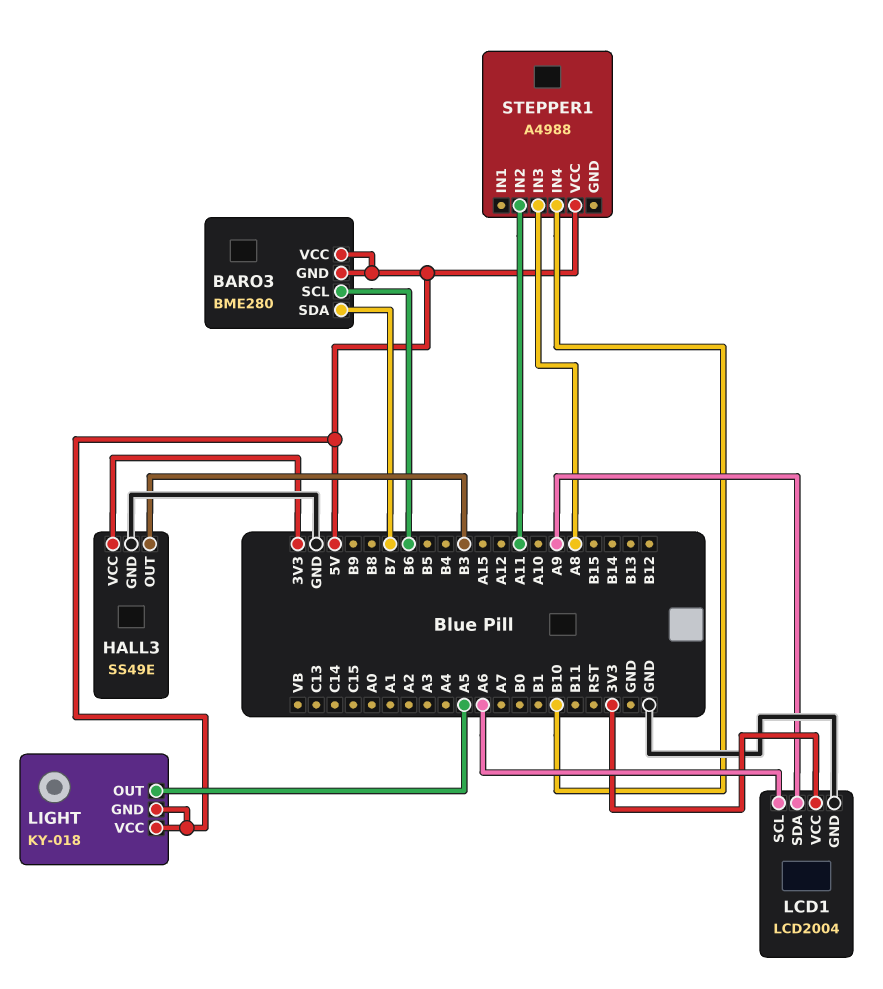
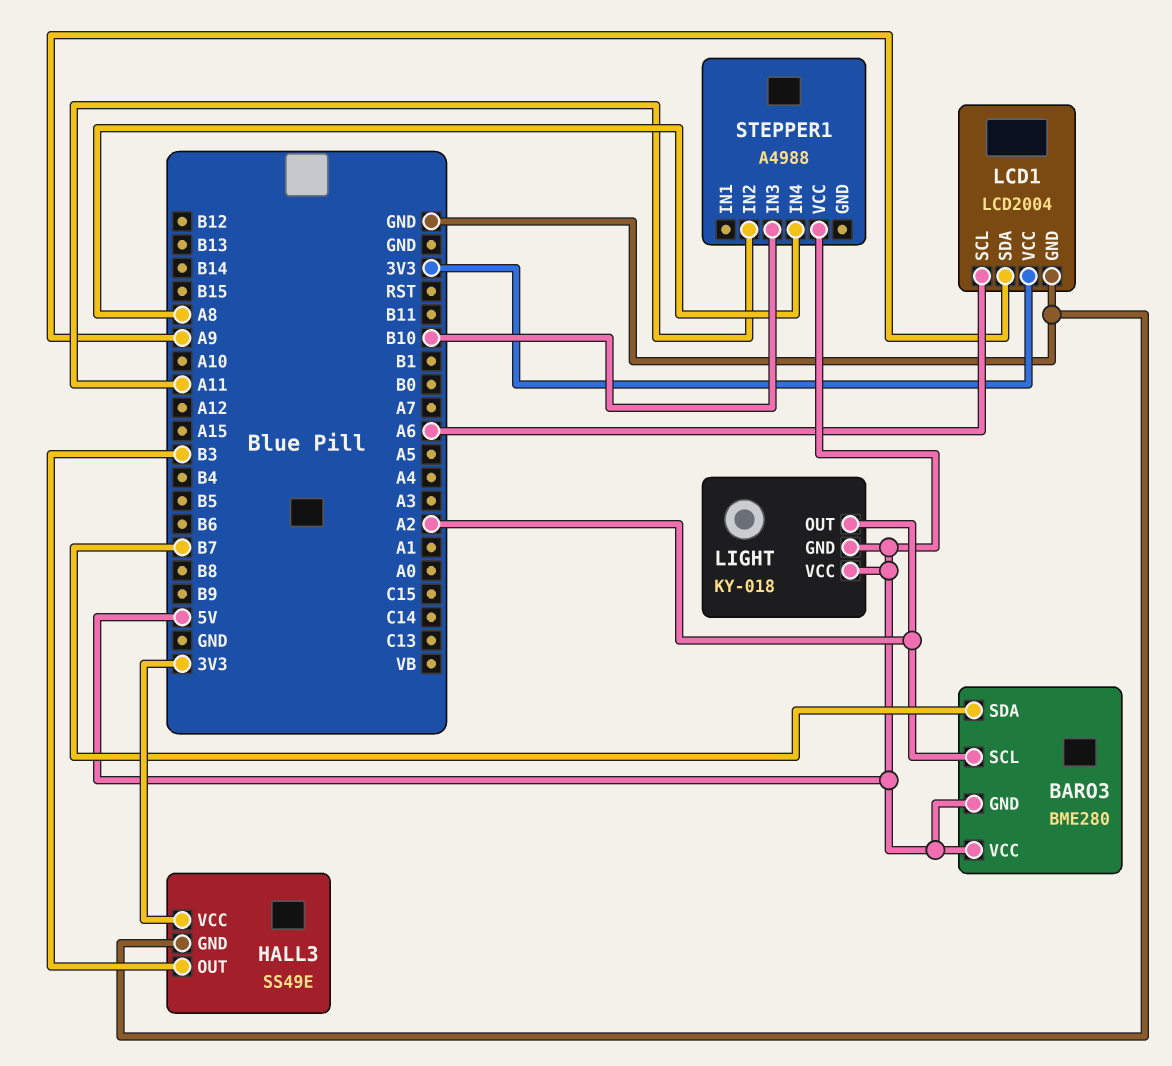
BARO3 pin SCL: B6 -> A2
LIGHT pin OUT: A5 -> A2
STEPPER1 pin IN3: A8 -> B10
STEPPER1 pin IN4: B10 -> A8

